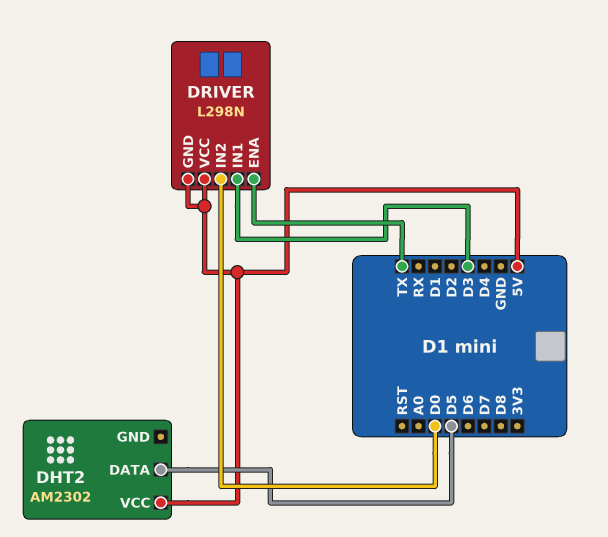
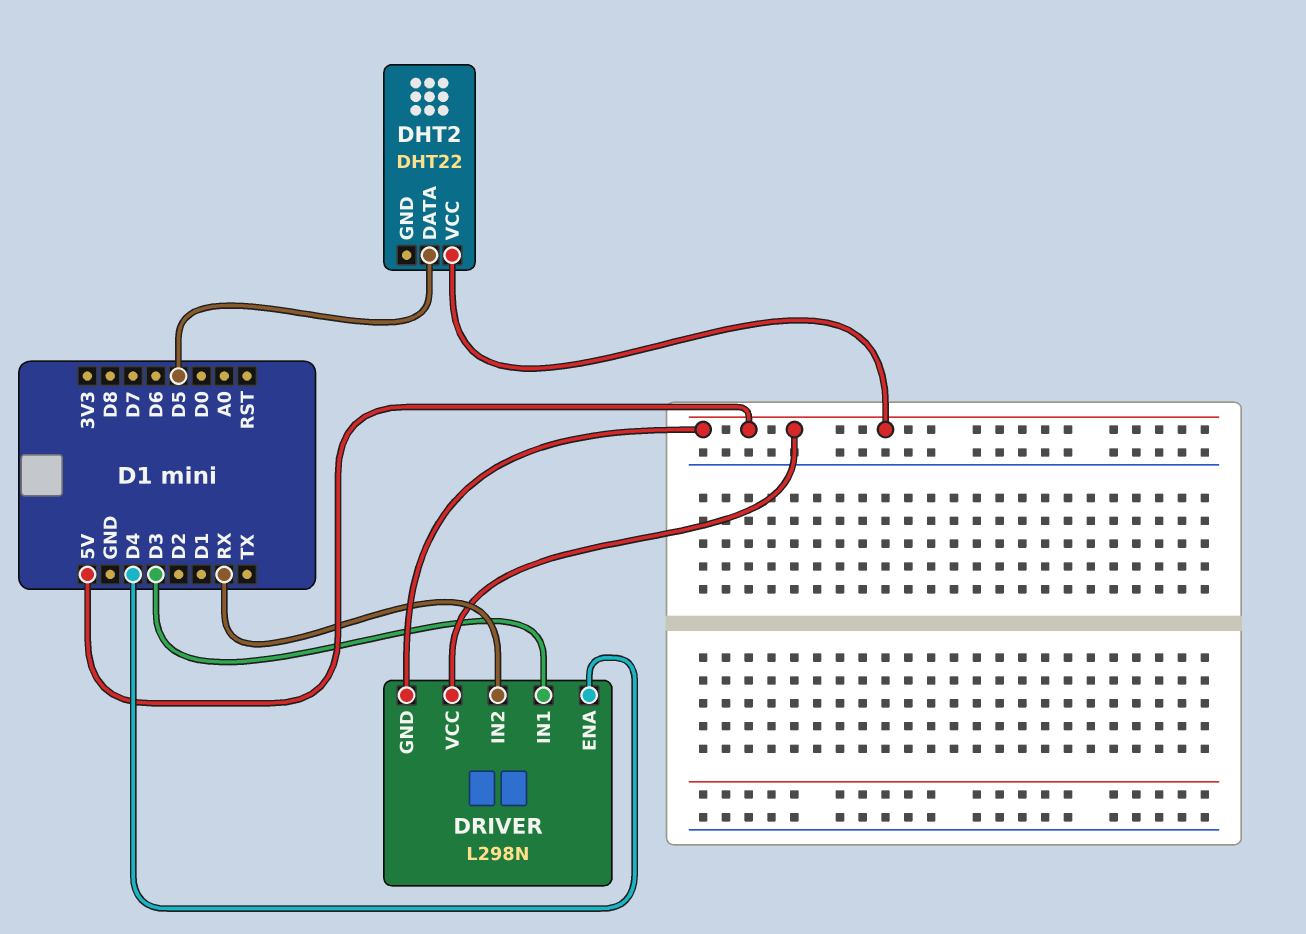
DHT2: AM2302 -> DHT22
DRIVER pin ENA: TX -> D4
DRIVER pin IN2: D0 -> RX

